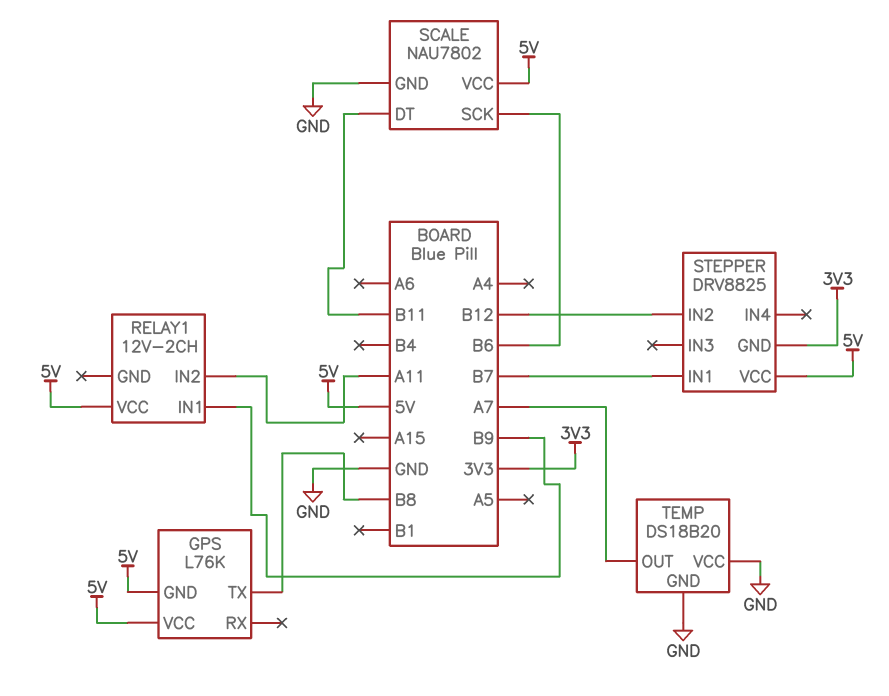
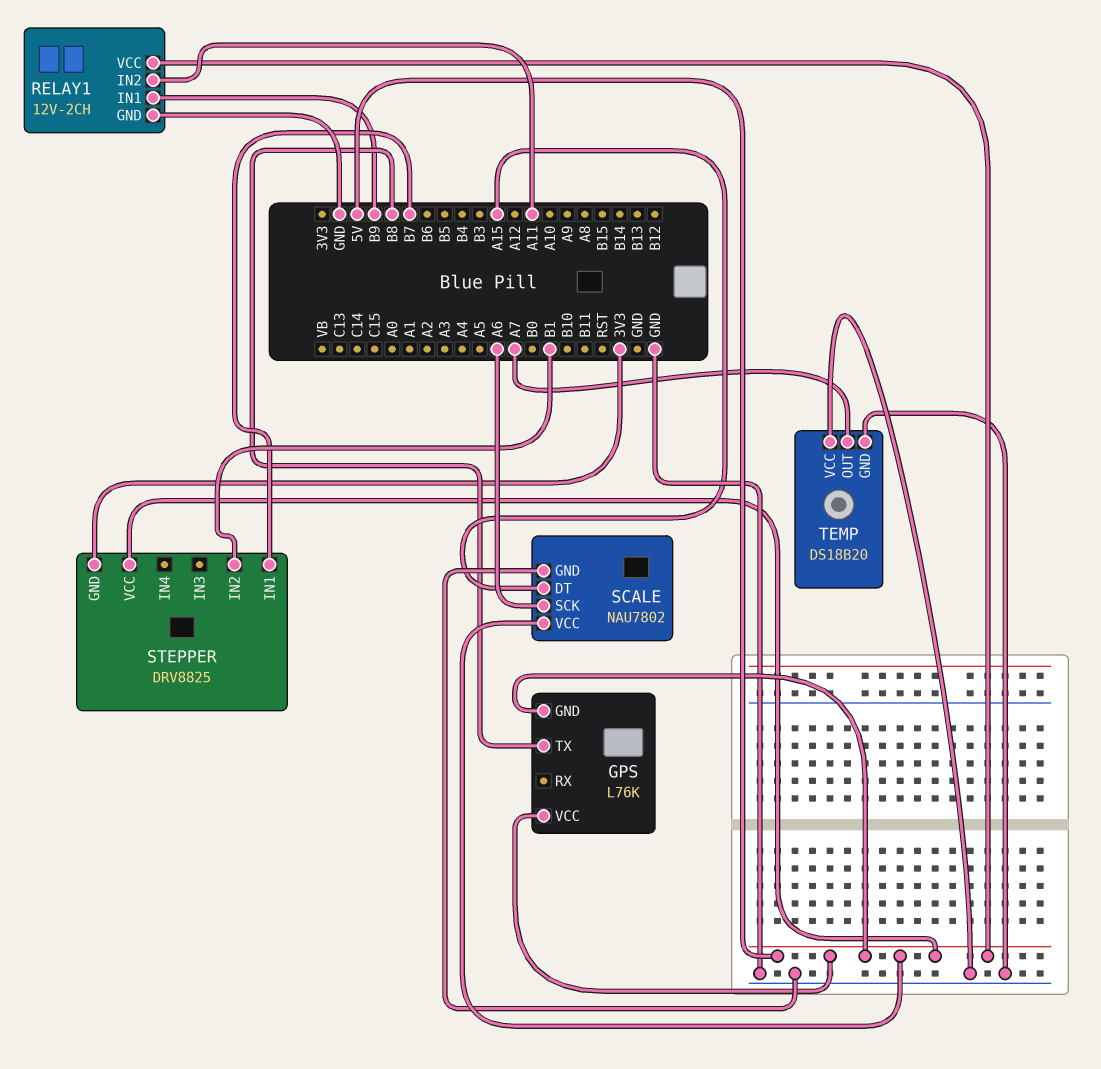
RELAY1 pin GND: none -> GND
SCALE pin DT: B11 -> A15
SCALE pin SCK: B6 -> A6
STEPPER pin IN2: B12 -> B1

